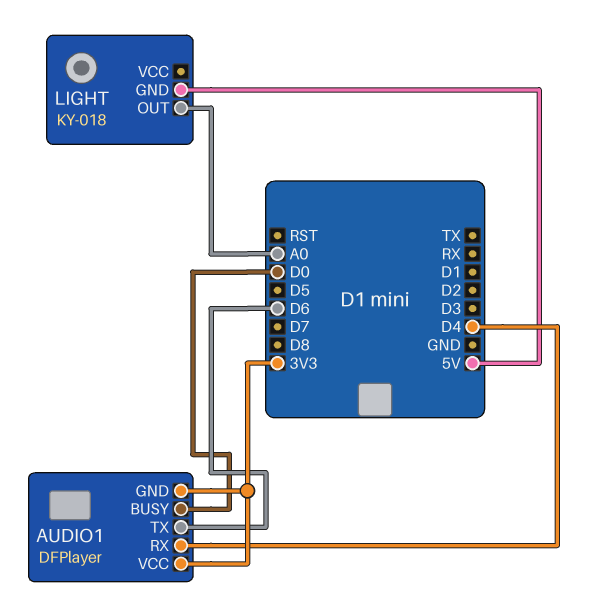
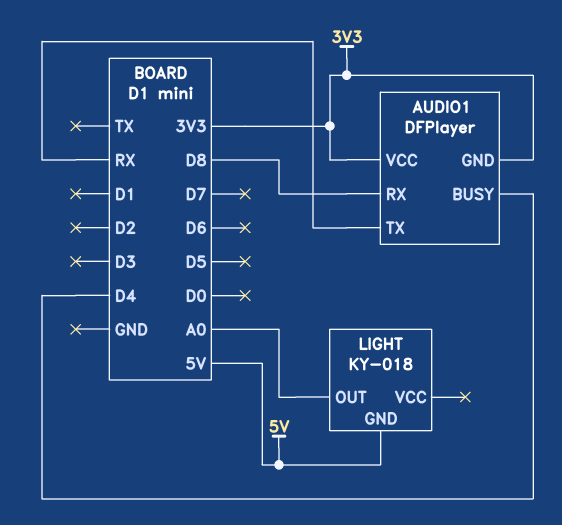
AUDIO1 pin BUSY: D0 -> D4
AUDIO1 pin RX: D4 -> D8
AUDIO1 pin TX: D6 -> RX

